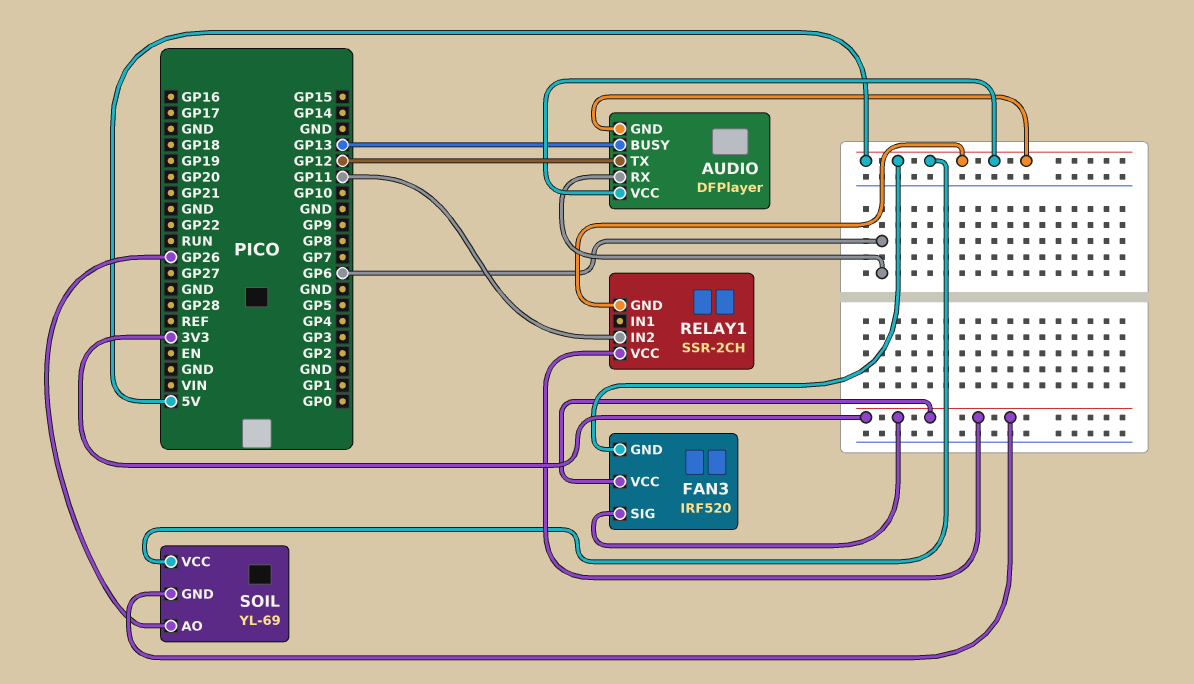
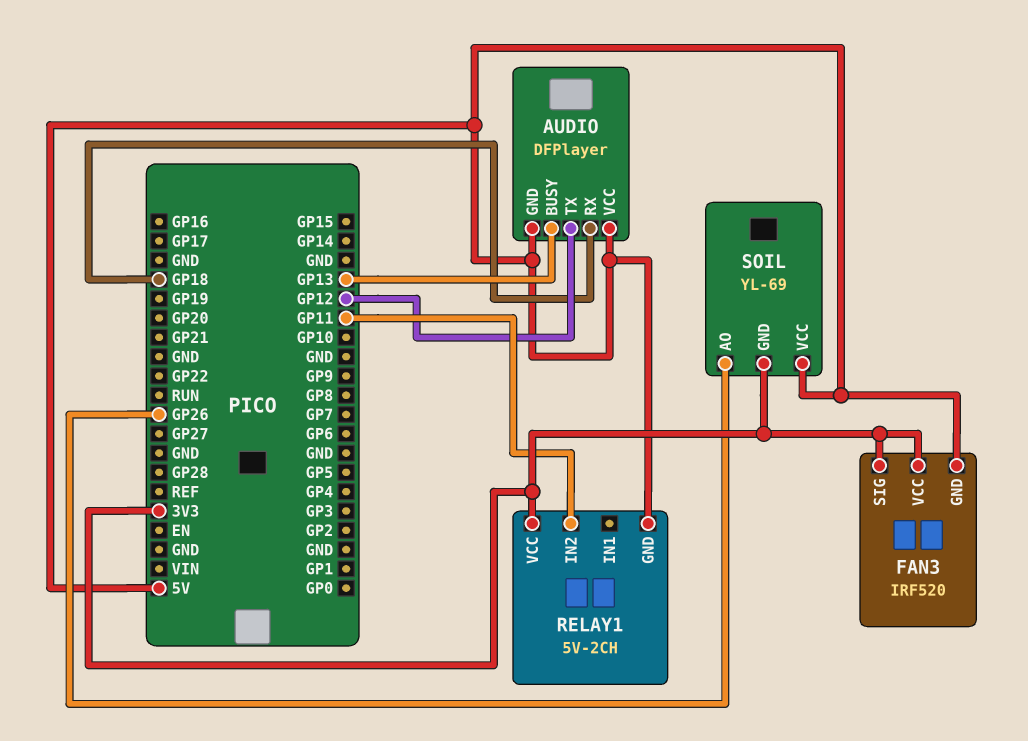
AUDIO pin RX: GP6 -> GP18
RELAY1: SSR-2CH -> 5V-2CH

